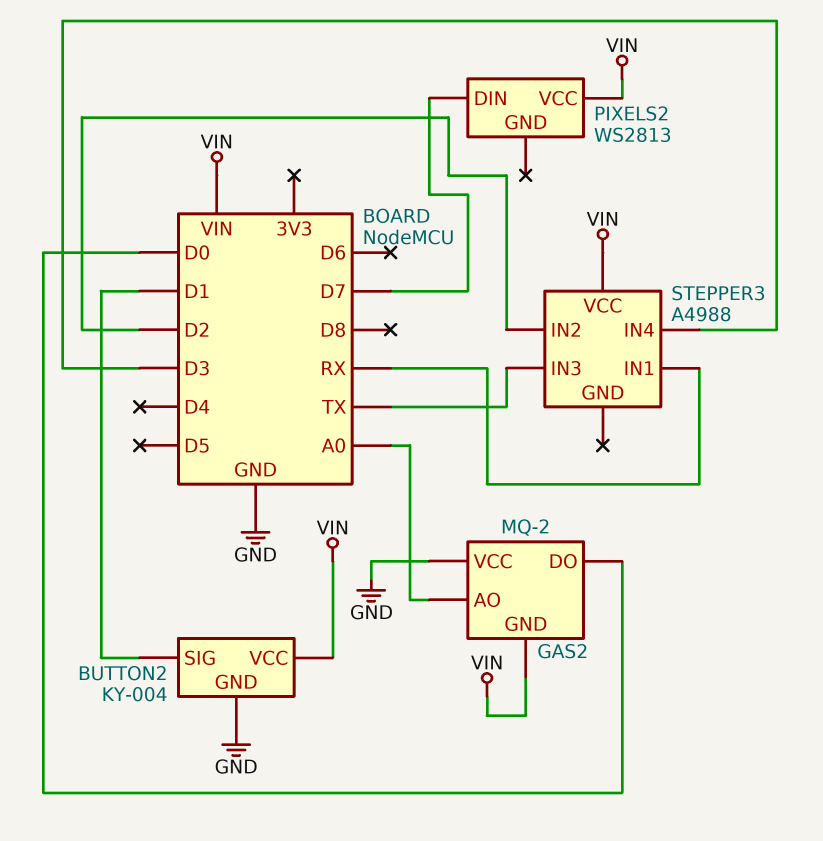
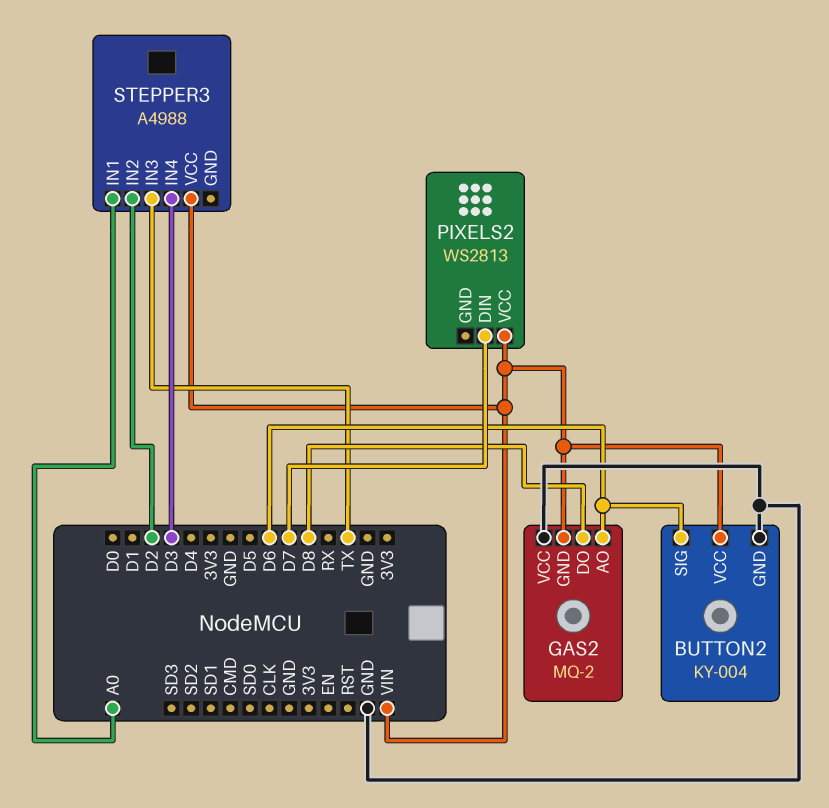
BUTTON2 pin SIG: D1 -> D6
GAS2 pin AO: A0 -> D6
GAS2 pin DO: D0 -> D8
STEPPER3 pin IN1: RX -> A0

